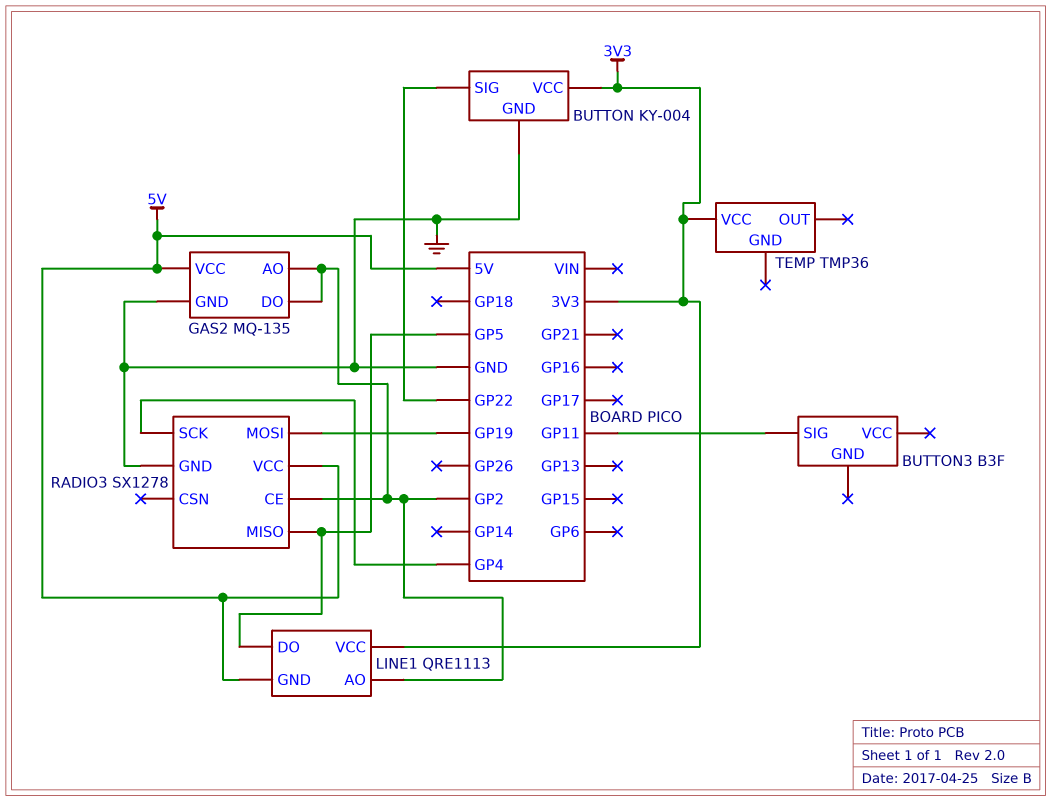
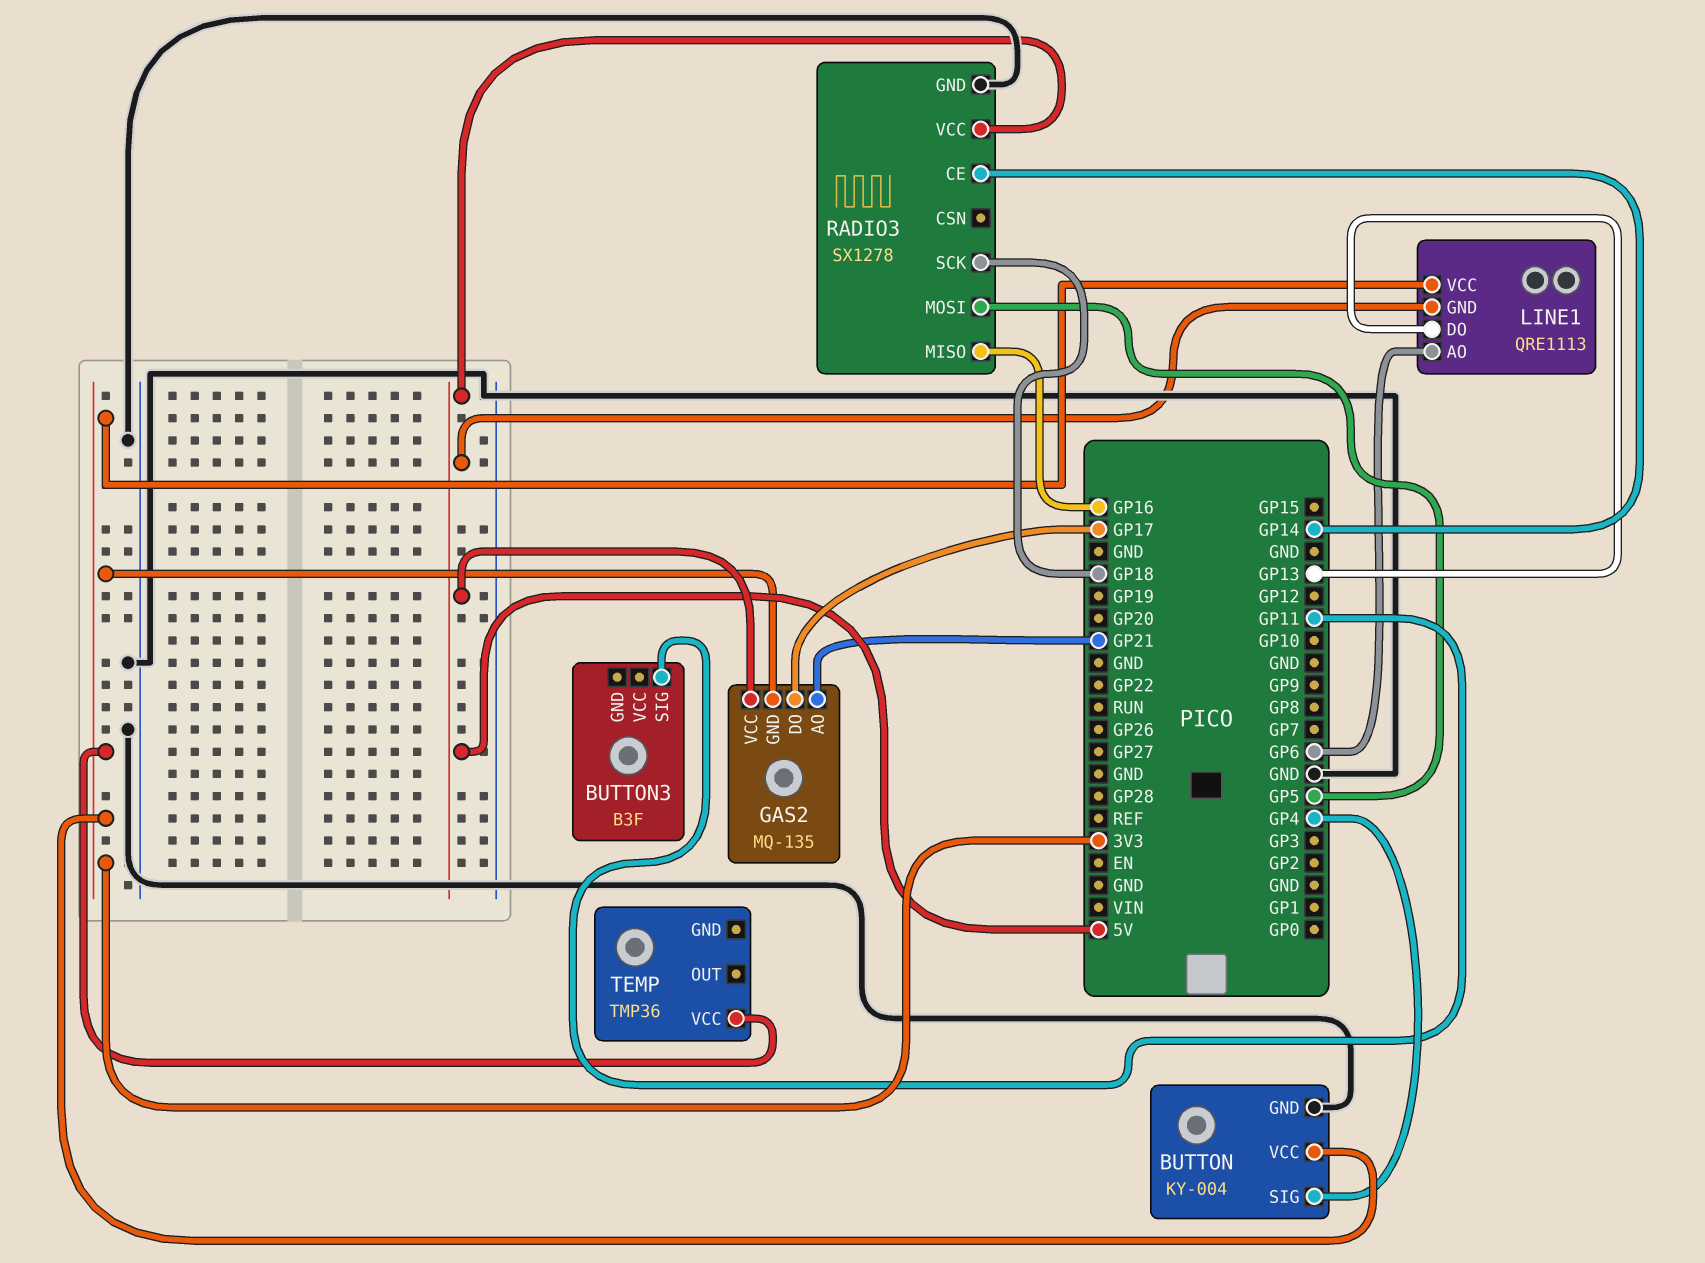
BUTTON pin SIG: GP22 -> GP4
GAS2 pin AO: GP2 -> GP21
GAS2 pin DO: GP2 -> GP17
GAS2 pin GND: GND -> 3V3
LINE1 pin AO: GP2 -> GP6
LINE1 pin DO: GP5 -> GP13
RADIO3 pin CE: GP2 -> GP14
RADIO3 pin MISO: GP5 -> GP16
RADIO3 pin MOSI: GP19 -> GP5
RADIO3 pin SCK: GP4 -> GP18

